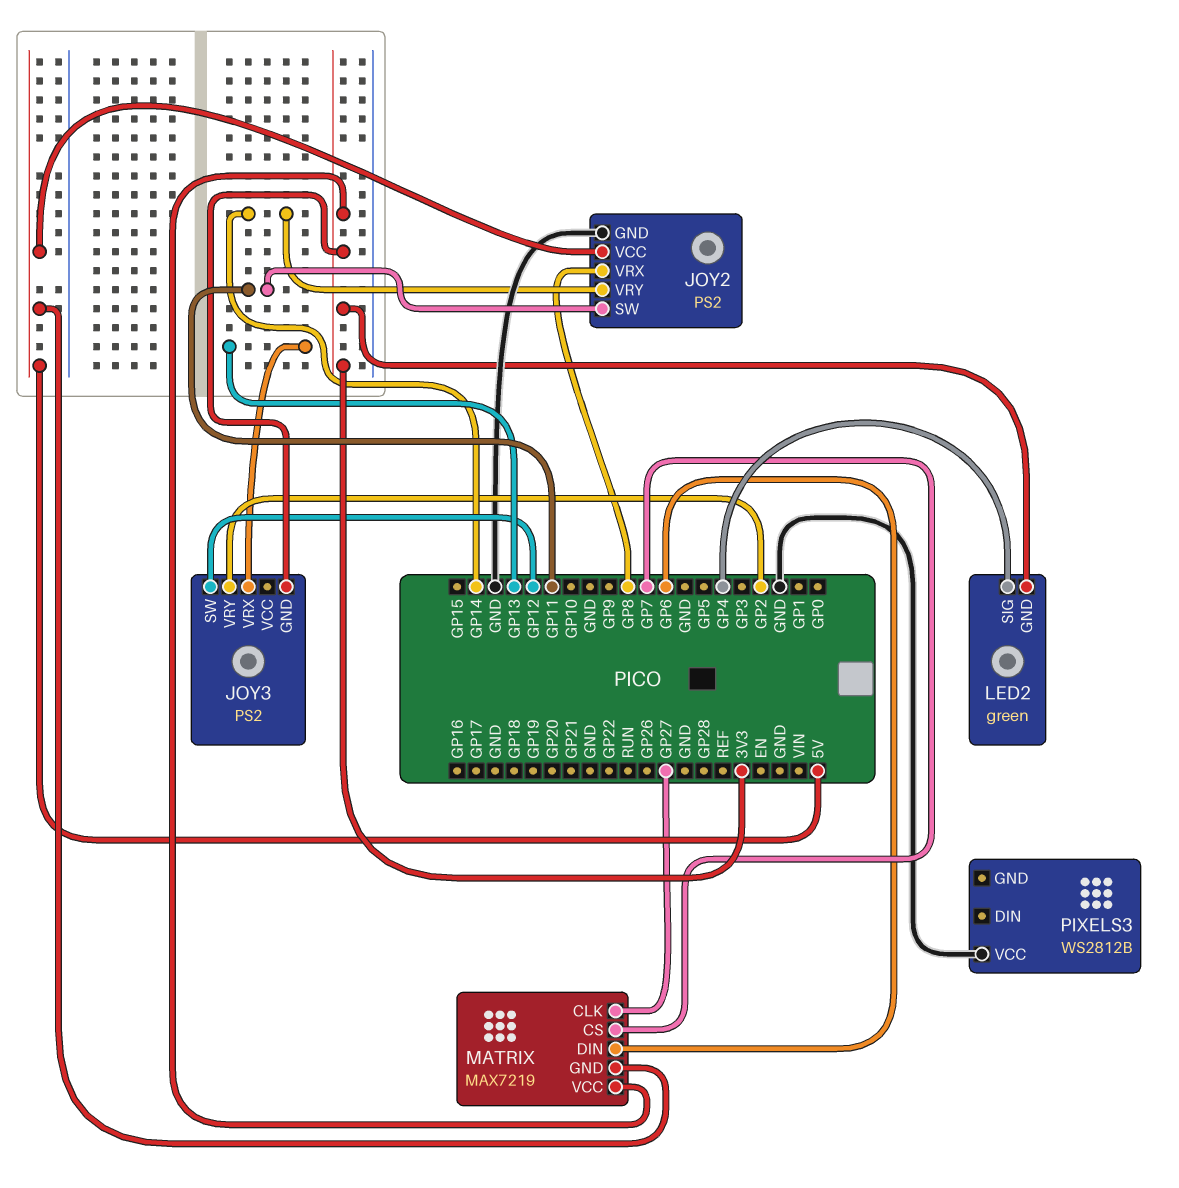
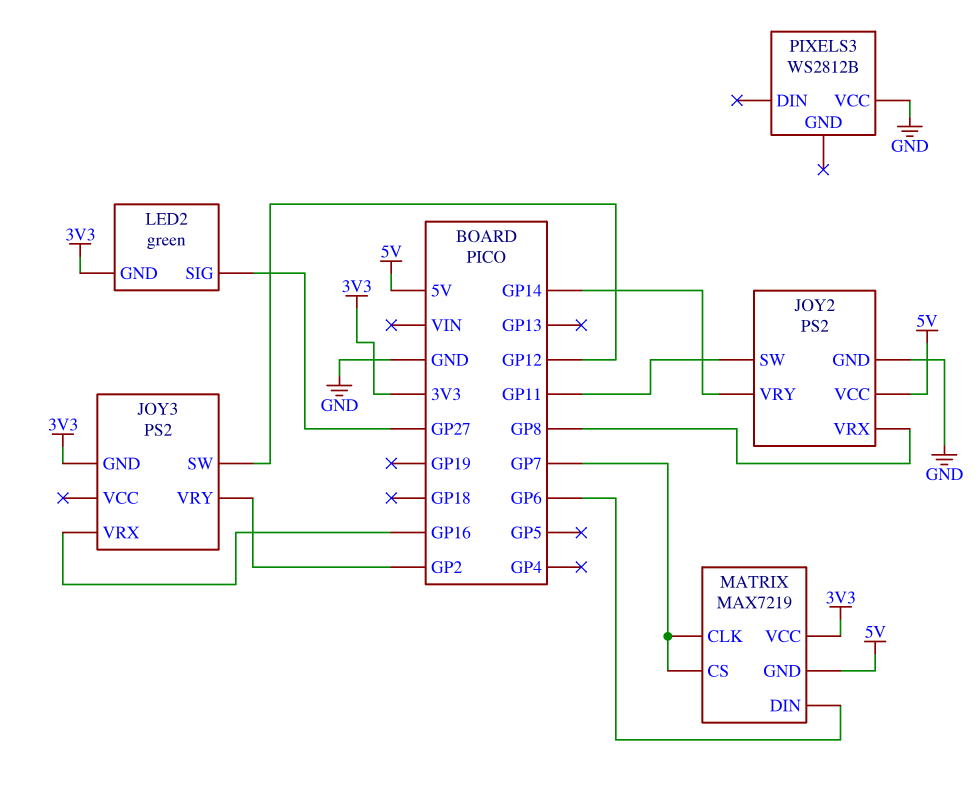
JOY3 pin VRX: GP13 -> GP16
LED2 pin SIG: GP4 -> GP27
MATRIX pin CLK: GP27 -> GP7

